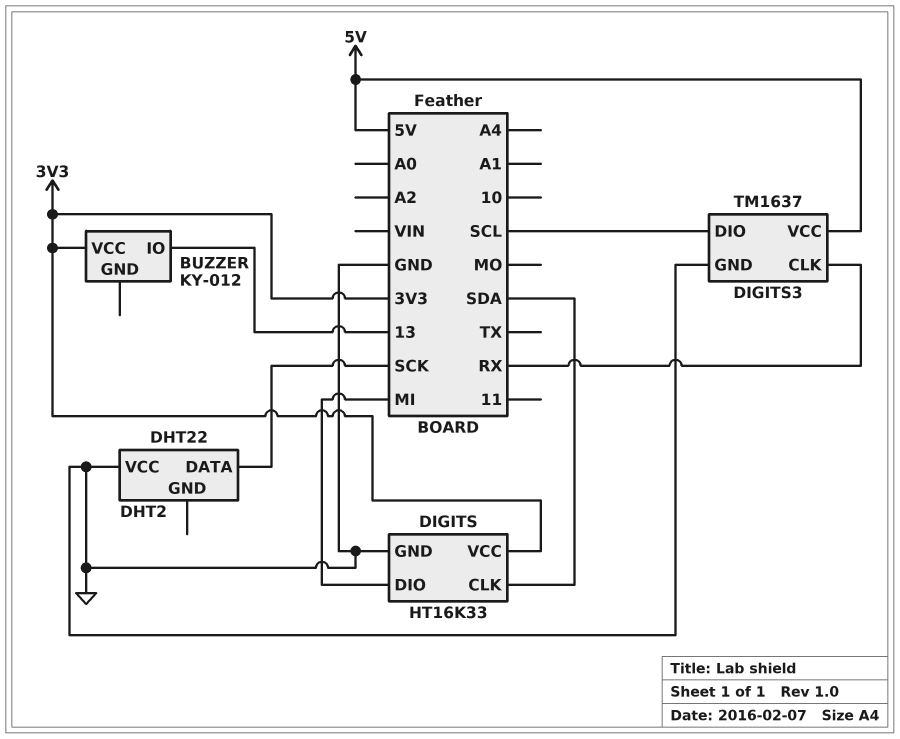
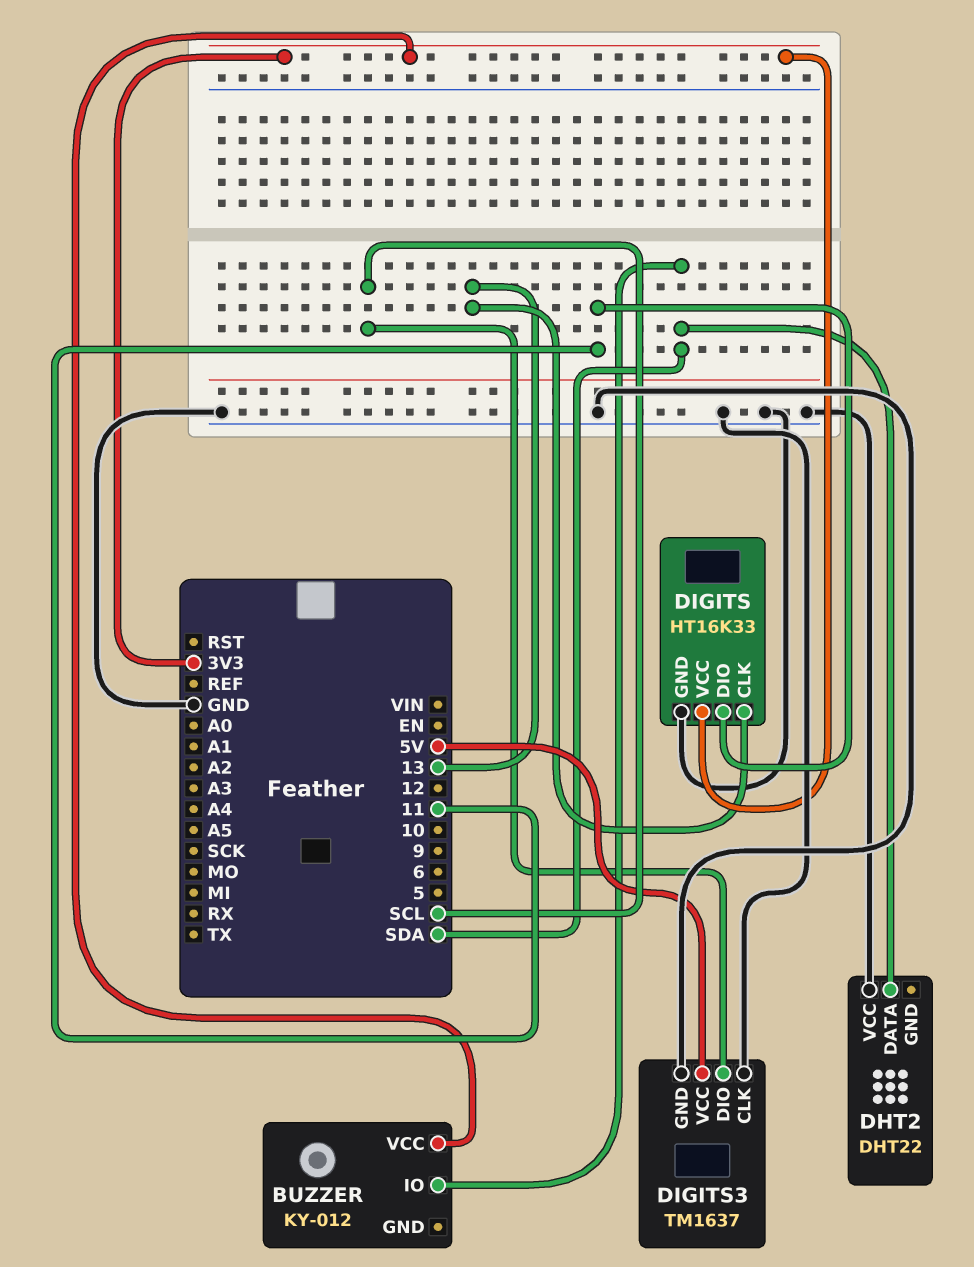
BUZZER pin IO: 13 -> SDA
DHT2 pin DATA: SCK -> SDA
DIGITS pin CLK: SDA -> 13
DIGITS pin DIO: MI -> 11
DIGITS3 pin CLK: RX -> GND

